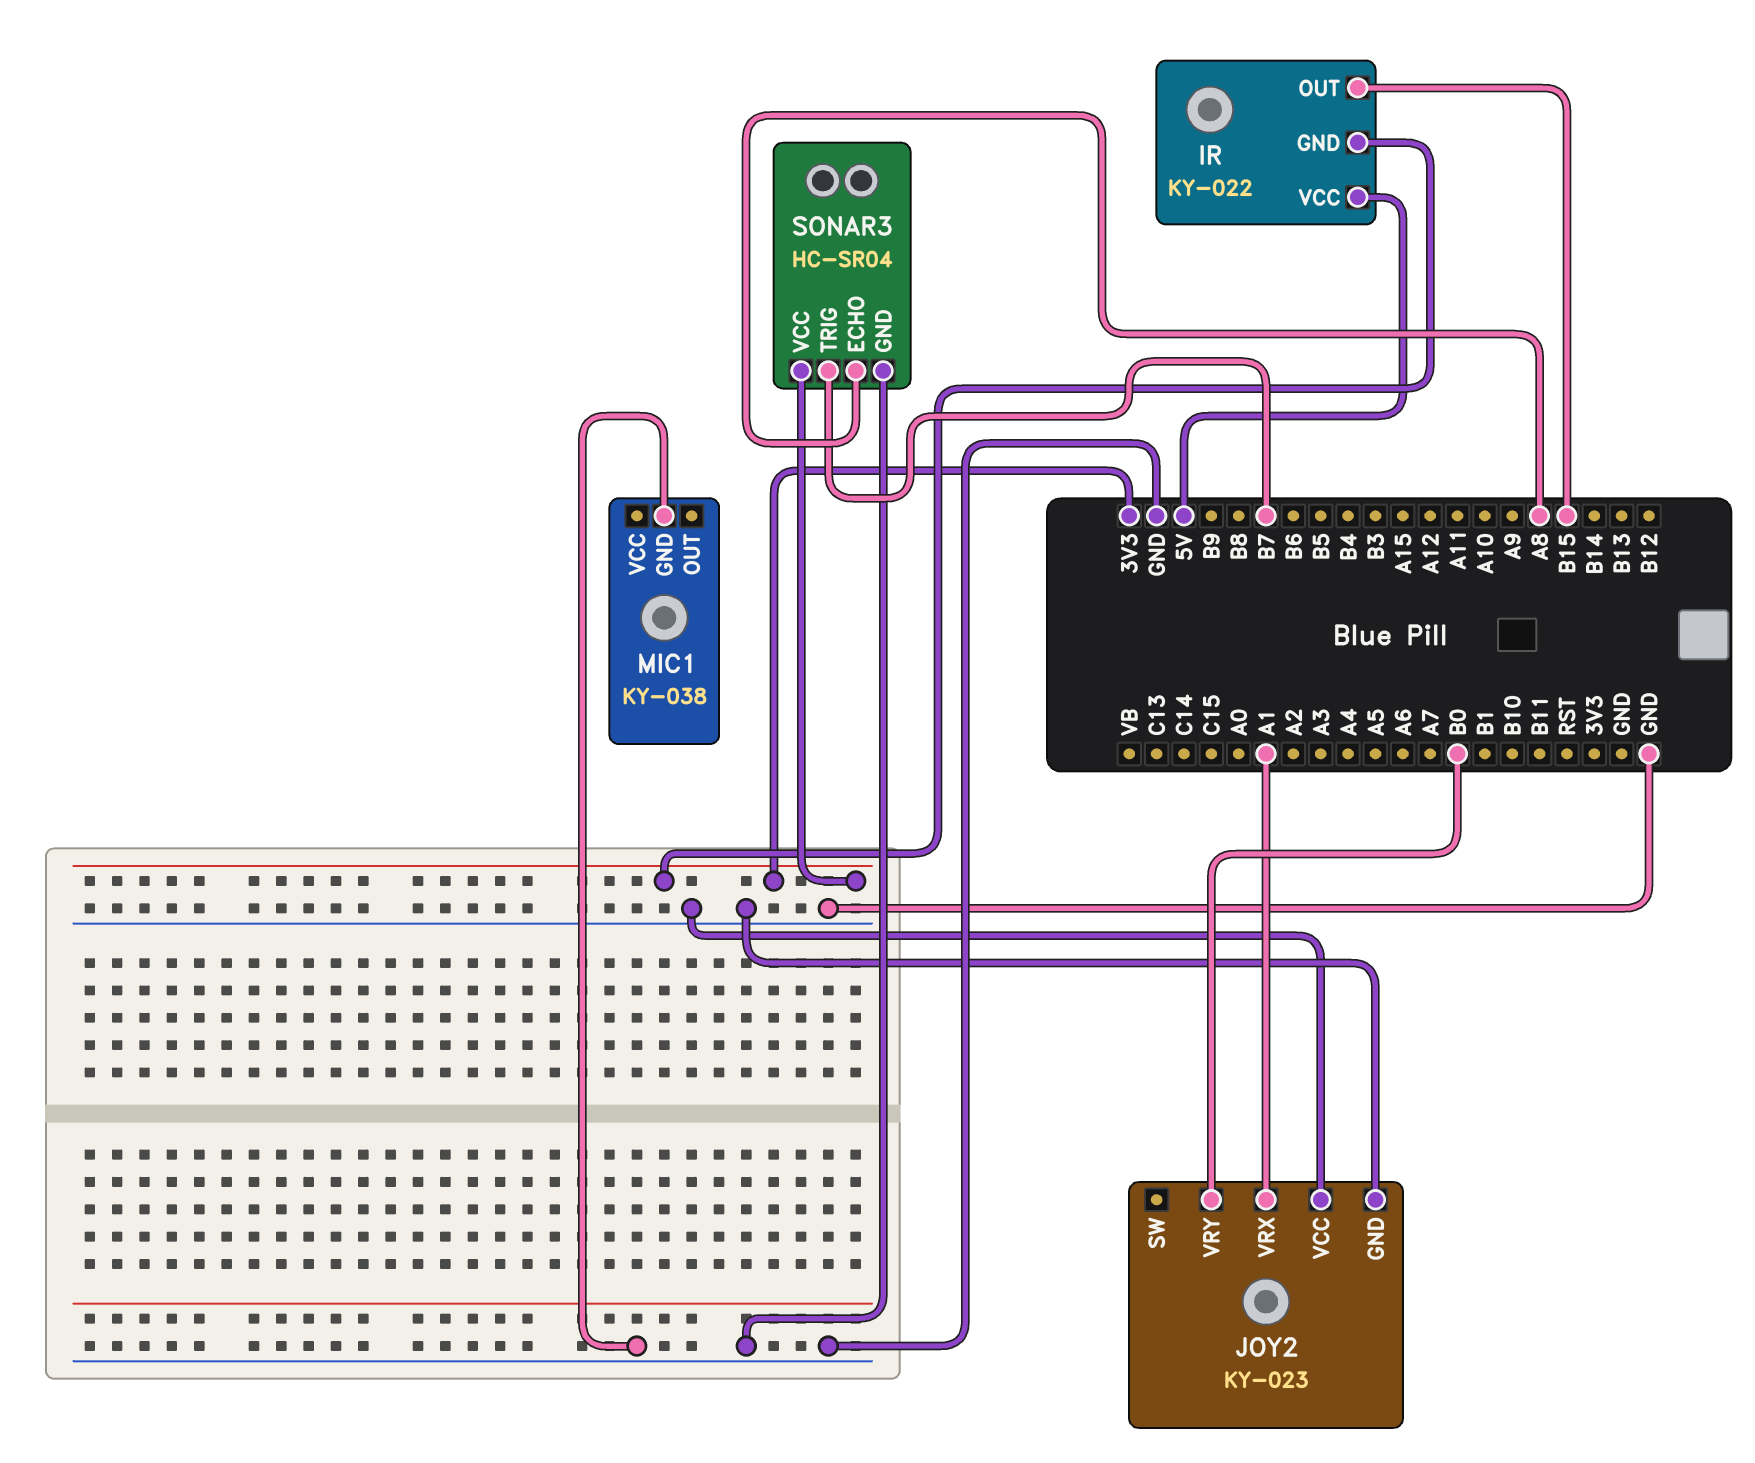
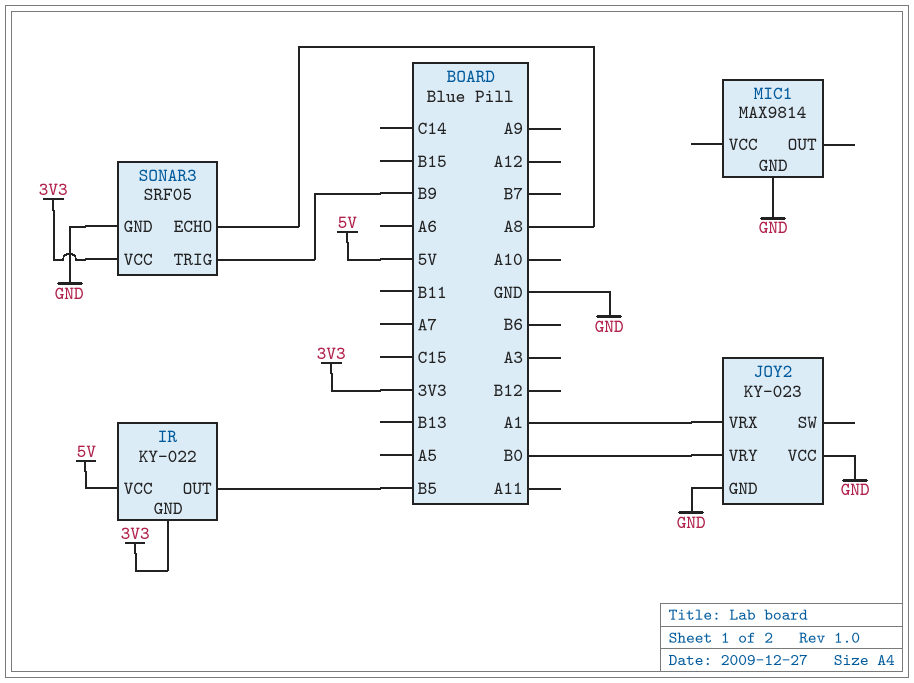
IR pin OUT: B15 -> B5
MIC1: KY-038 -> MAX9814
SONAR3: HC-SR04 -> SRF05
SONAR3 pin TRIG: B7 -> B9

